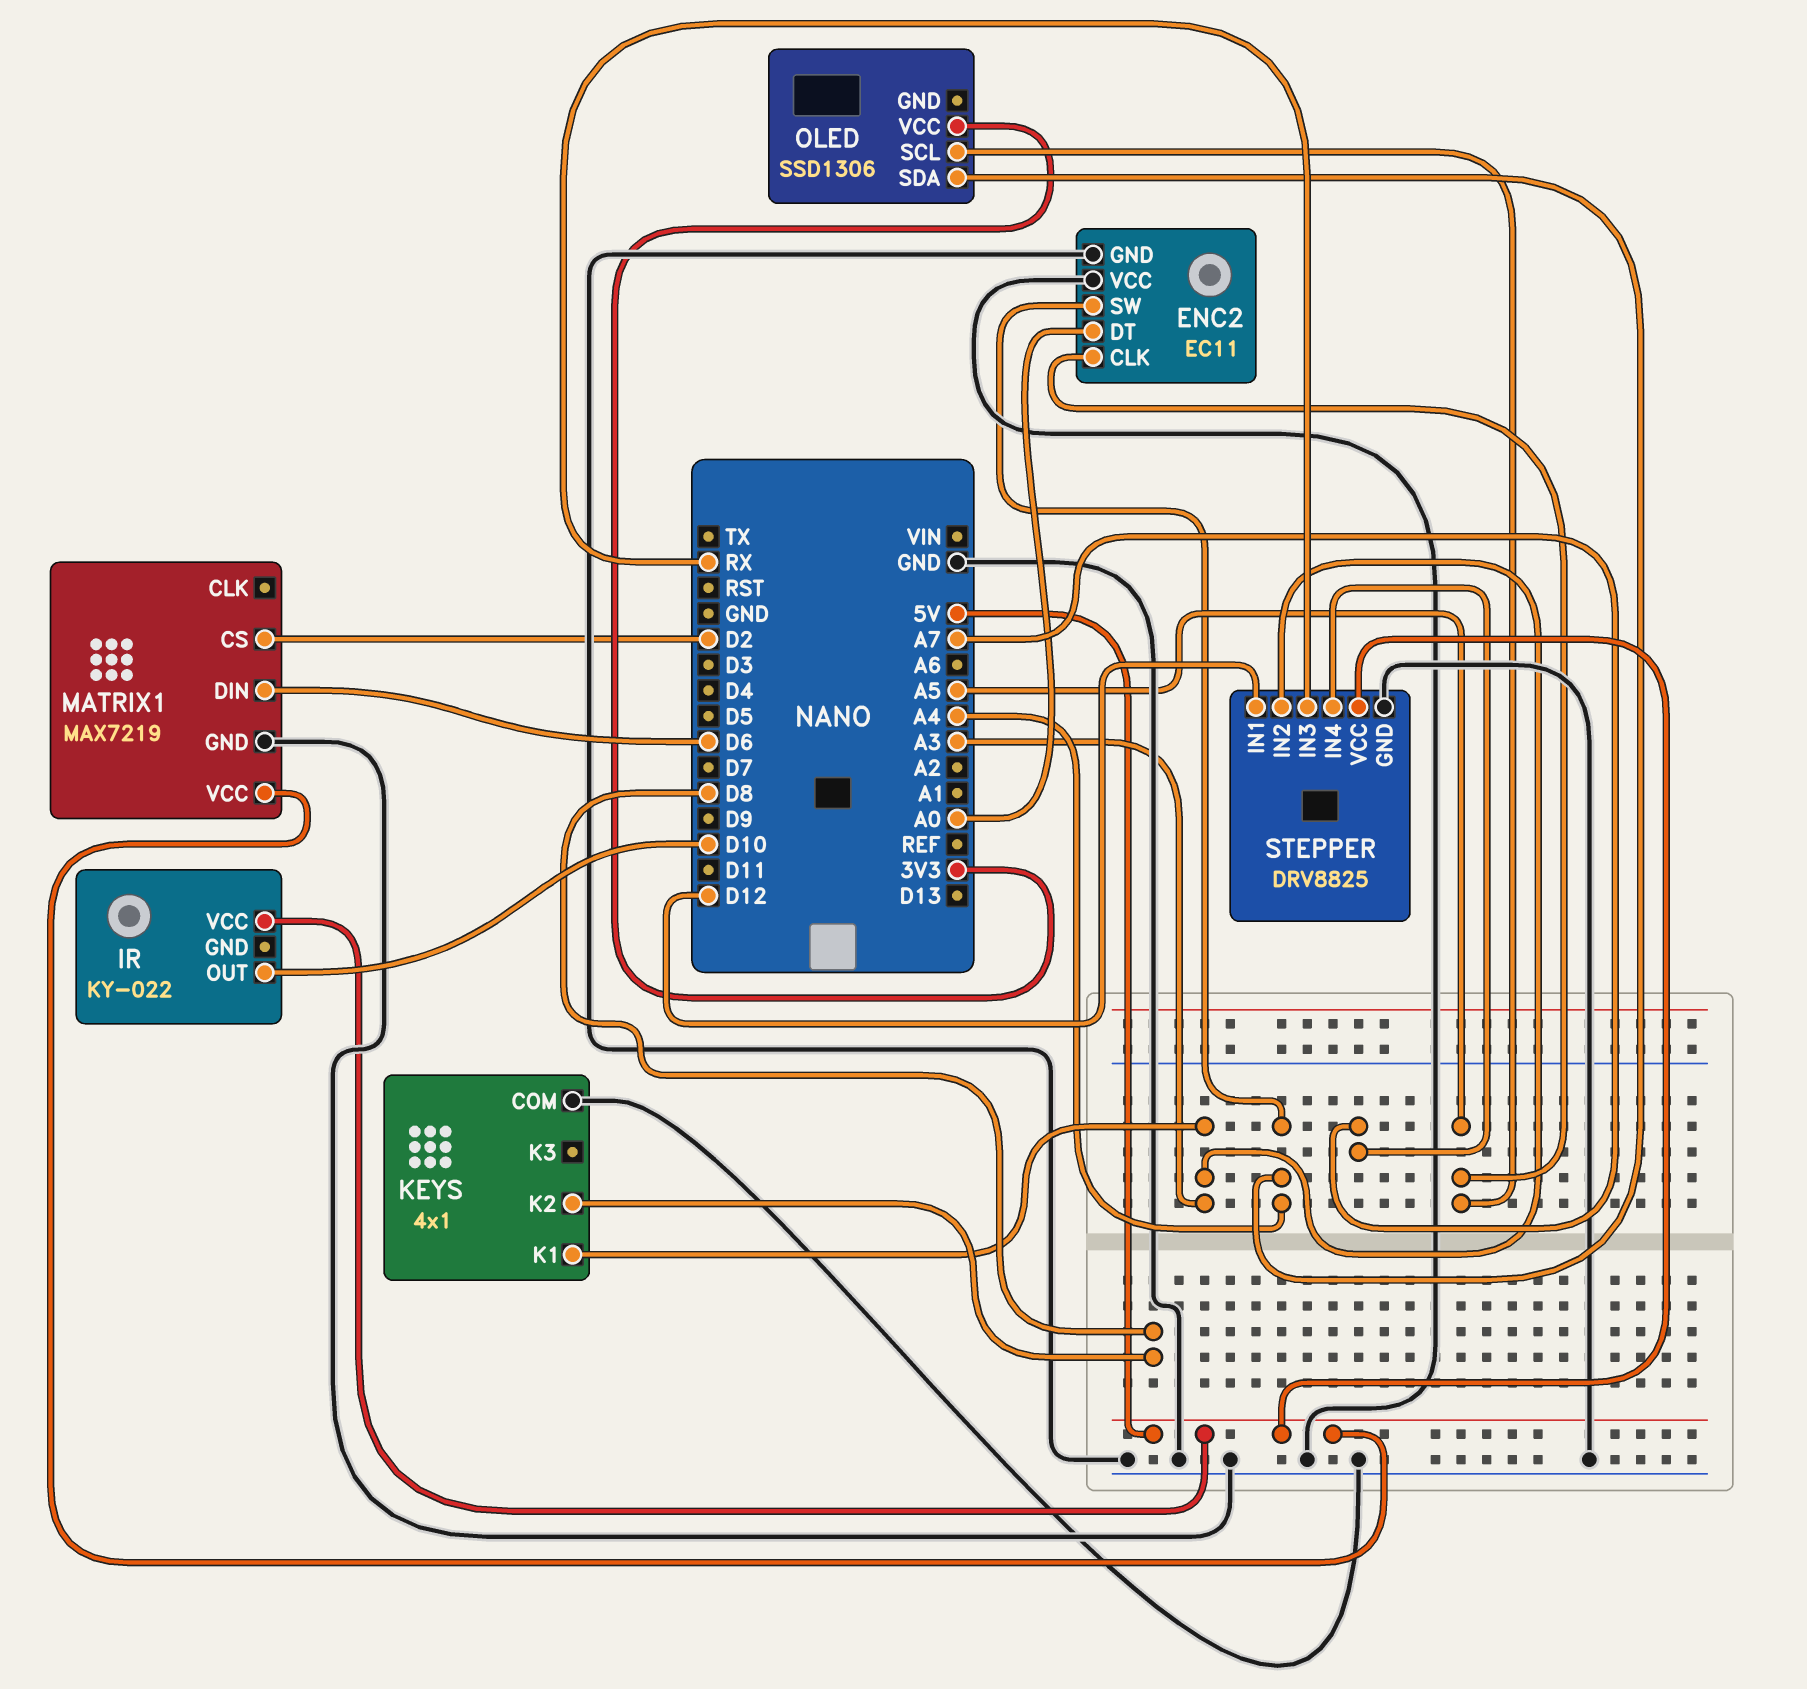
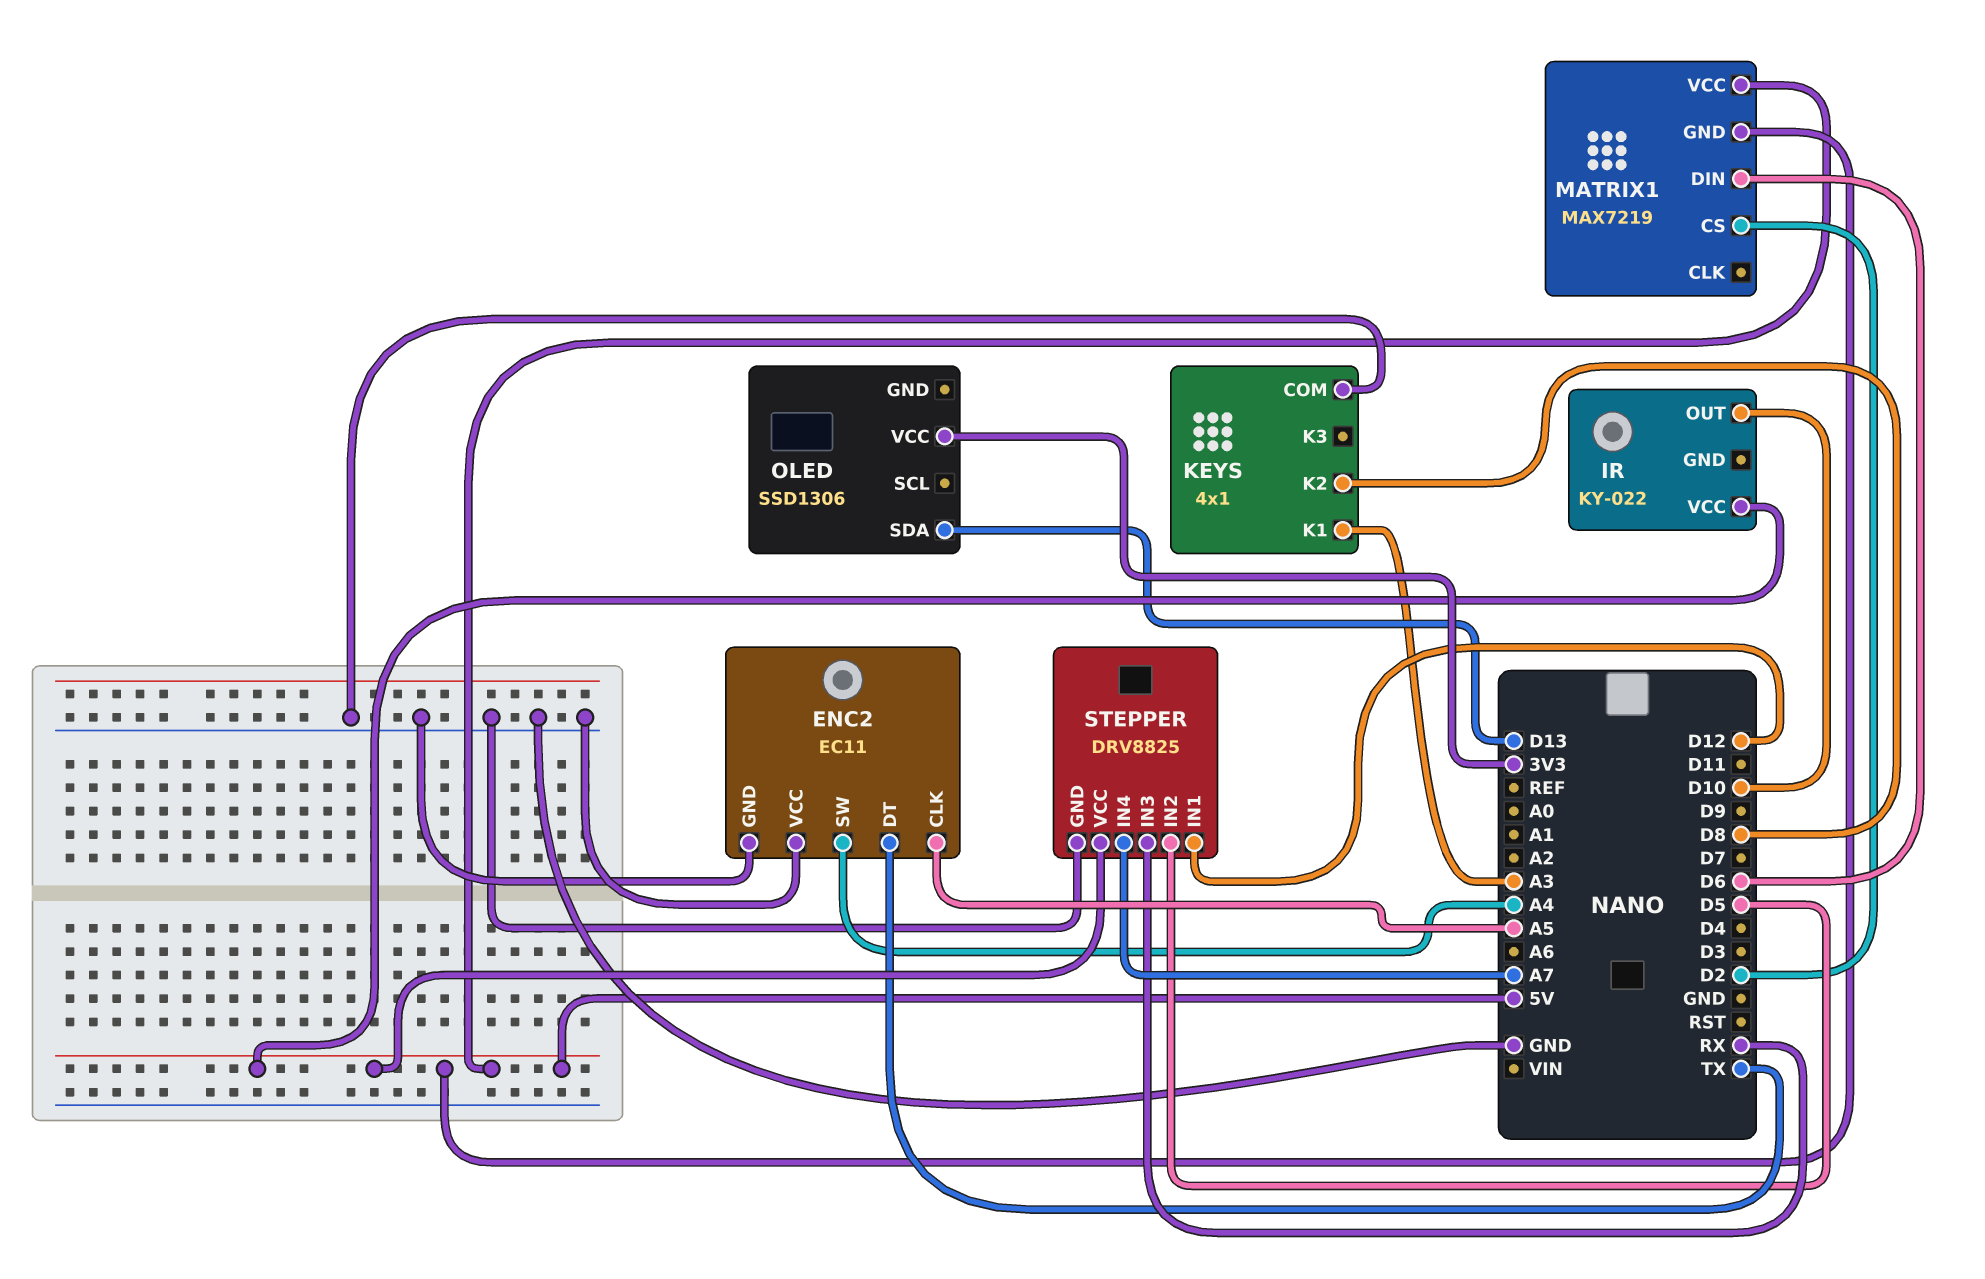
ENC2 pin DT: A0 -> TX
MATRIX1 pin GND: GND -> 5V
OLED pin SCL: A5 -> none
OLED pin SDA: A4 -> D13
STEPPER pin IN2: A3 -> D5

